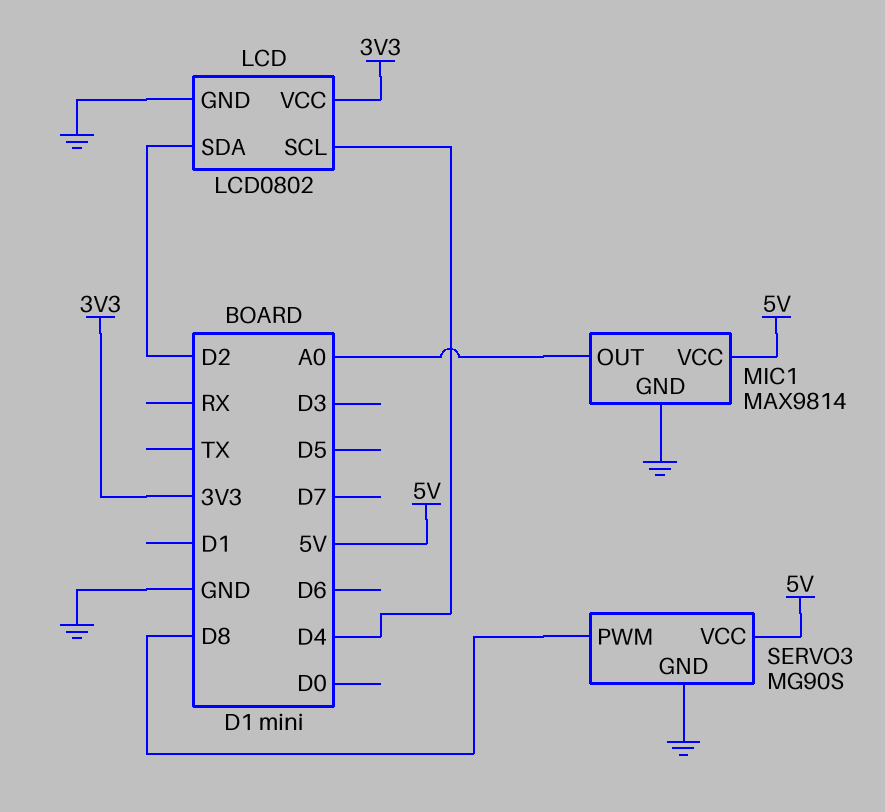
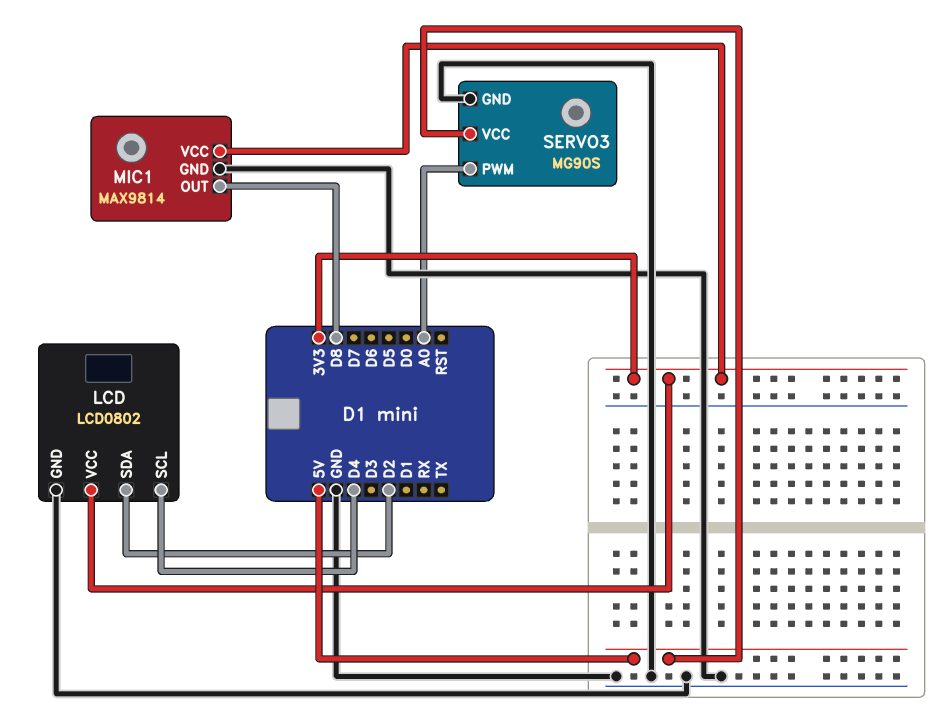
MIC1 pin OUT: A0 -> D8
MIC1 pin VCC: 5V -> 3V3
SERVO3 pin PWM: D8 -> A0

